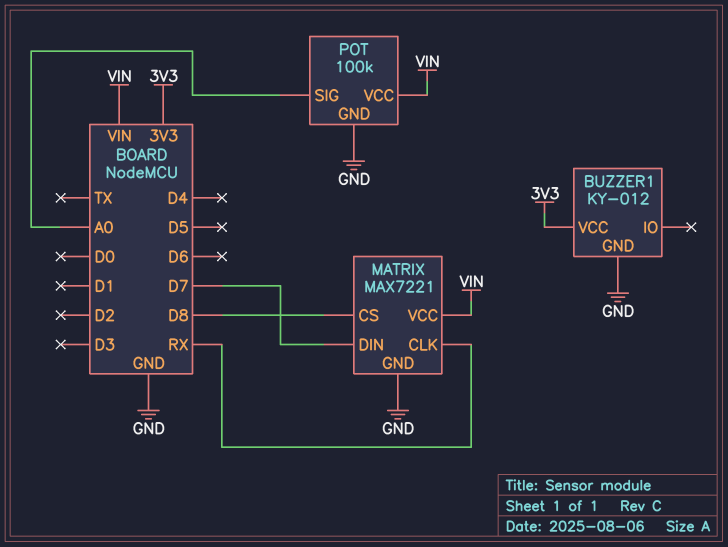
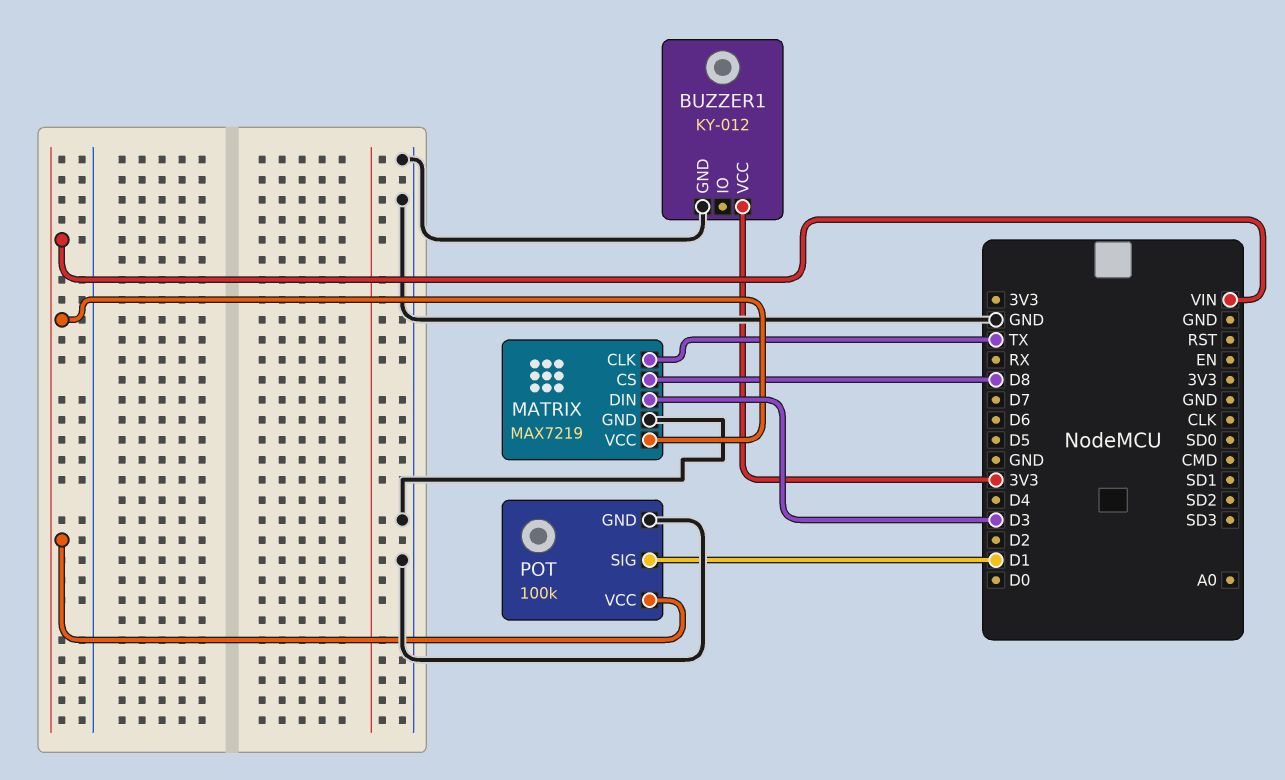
MATRIX: MAX7221 -> MAX7219
MATRIX pin CLK: RX -> TX
MATRIX pin DIN: D7 -> D3
POT pin SIG: A0 -> D1

